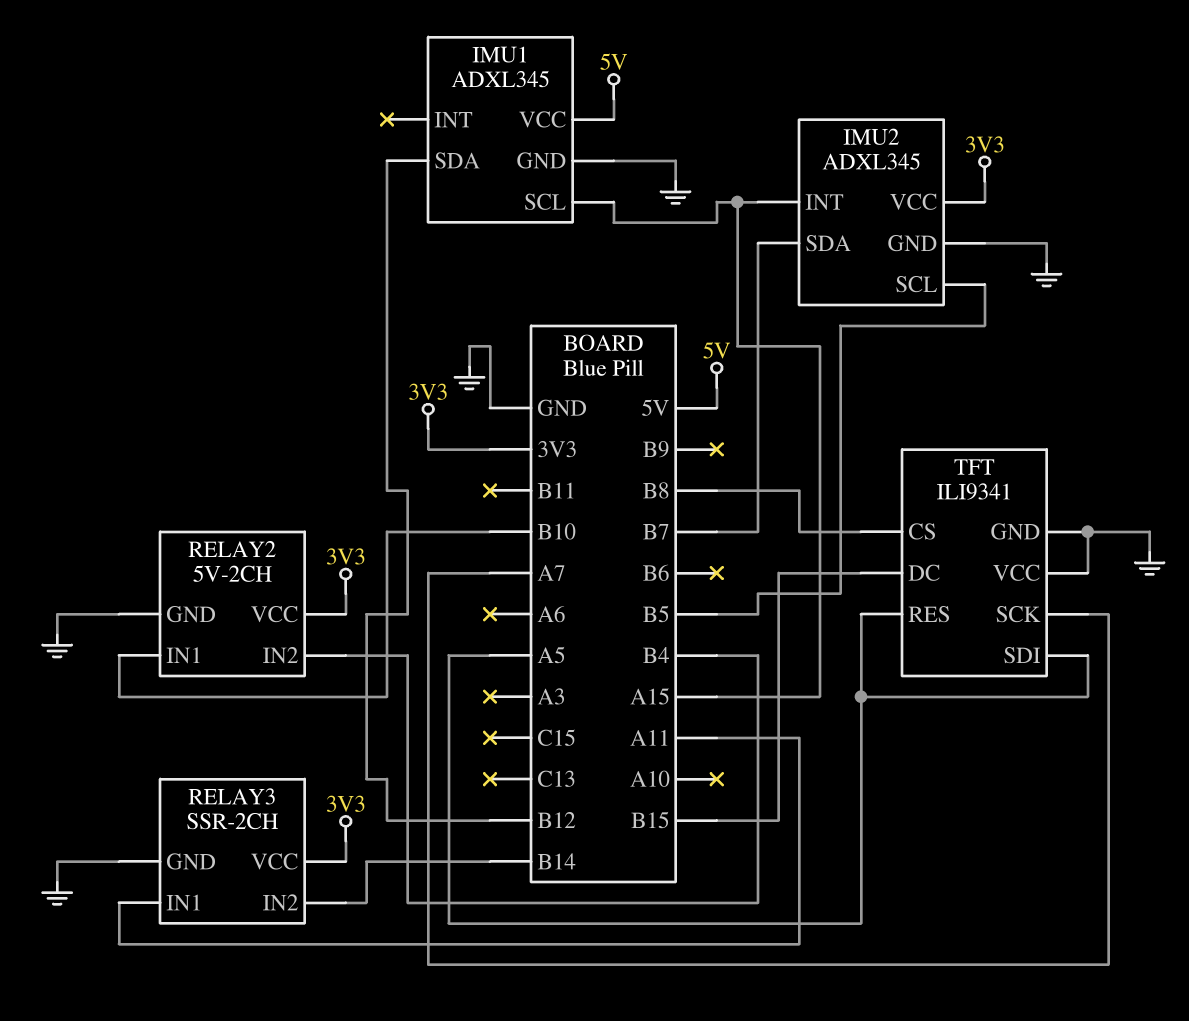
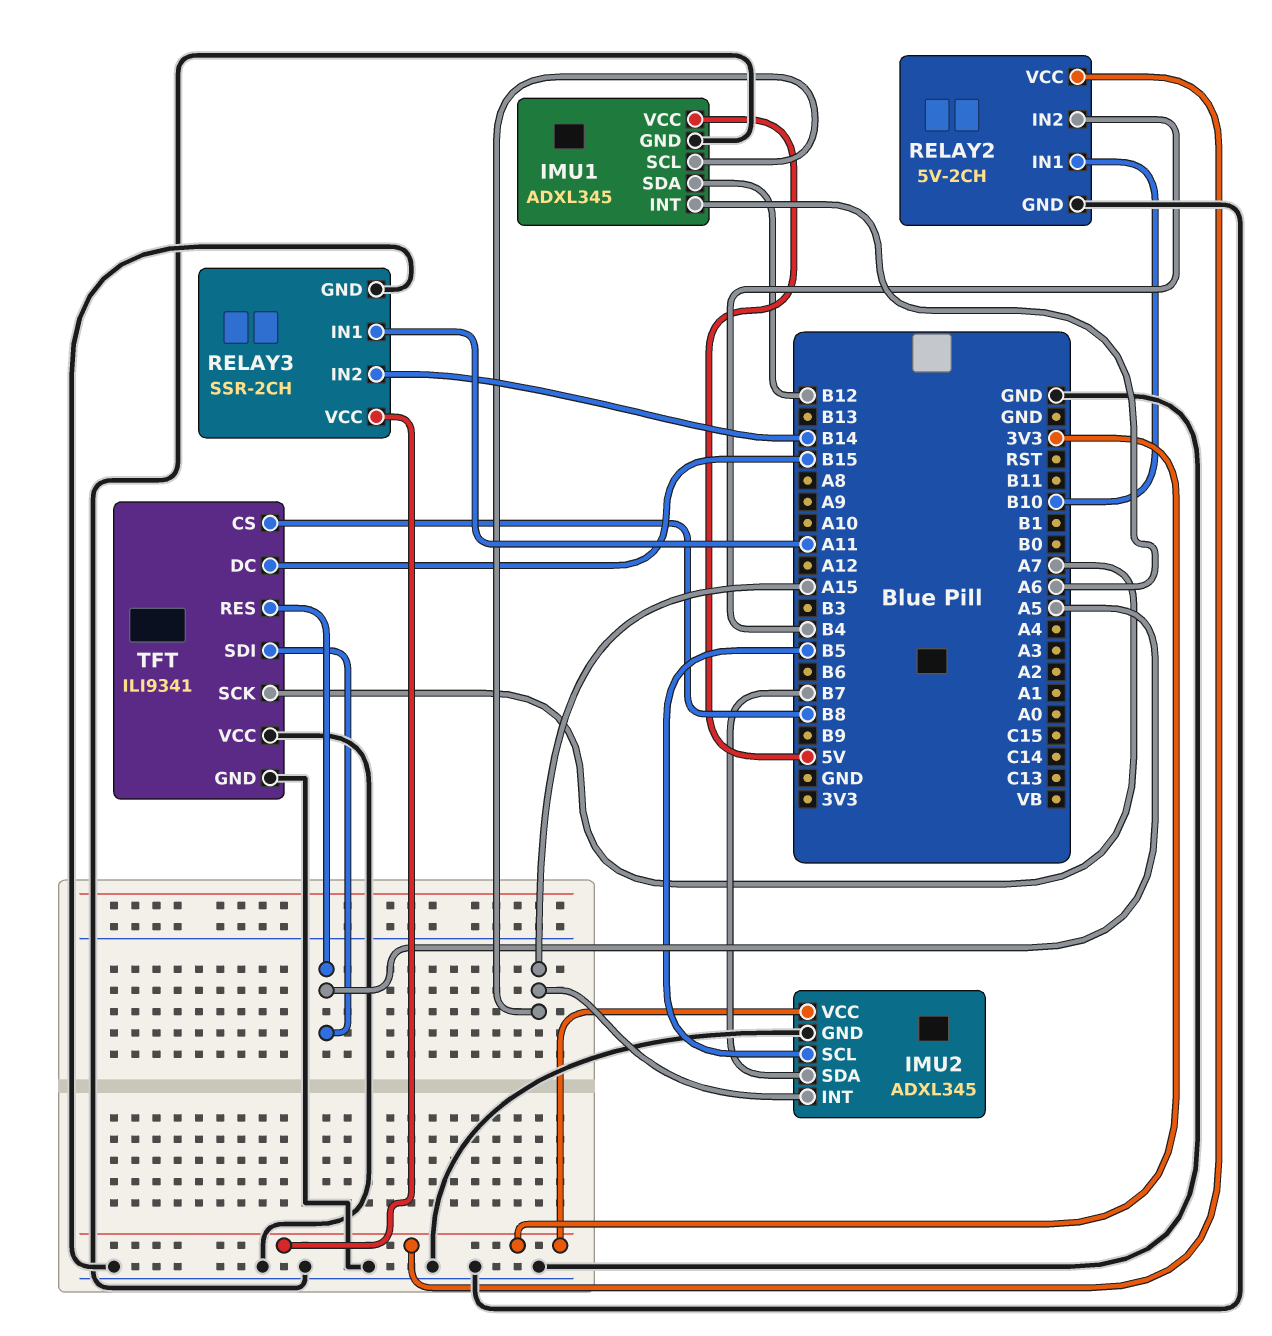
IMU1 pin INT: none -> A6

